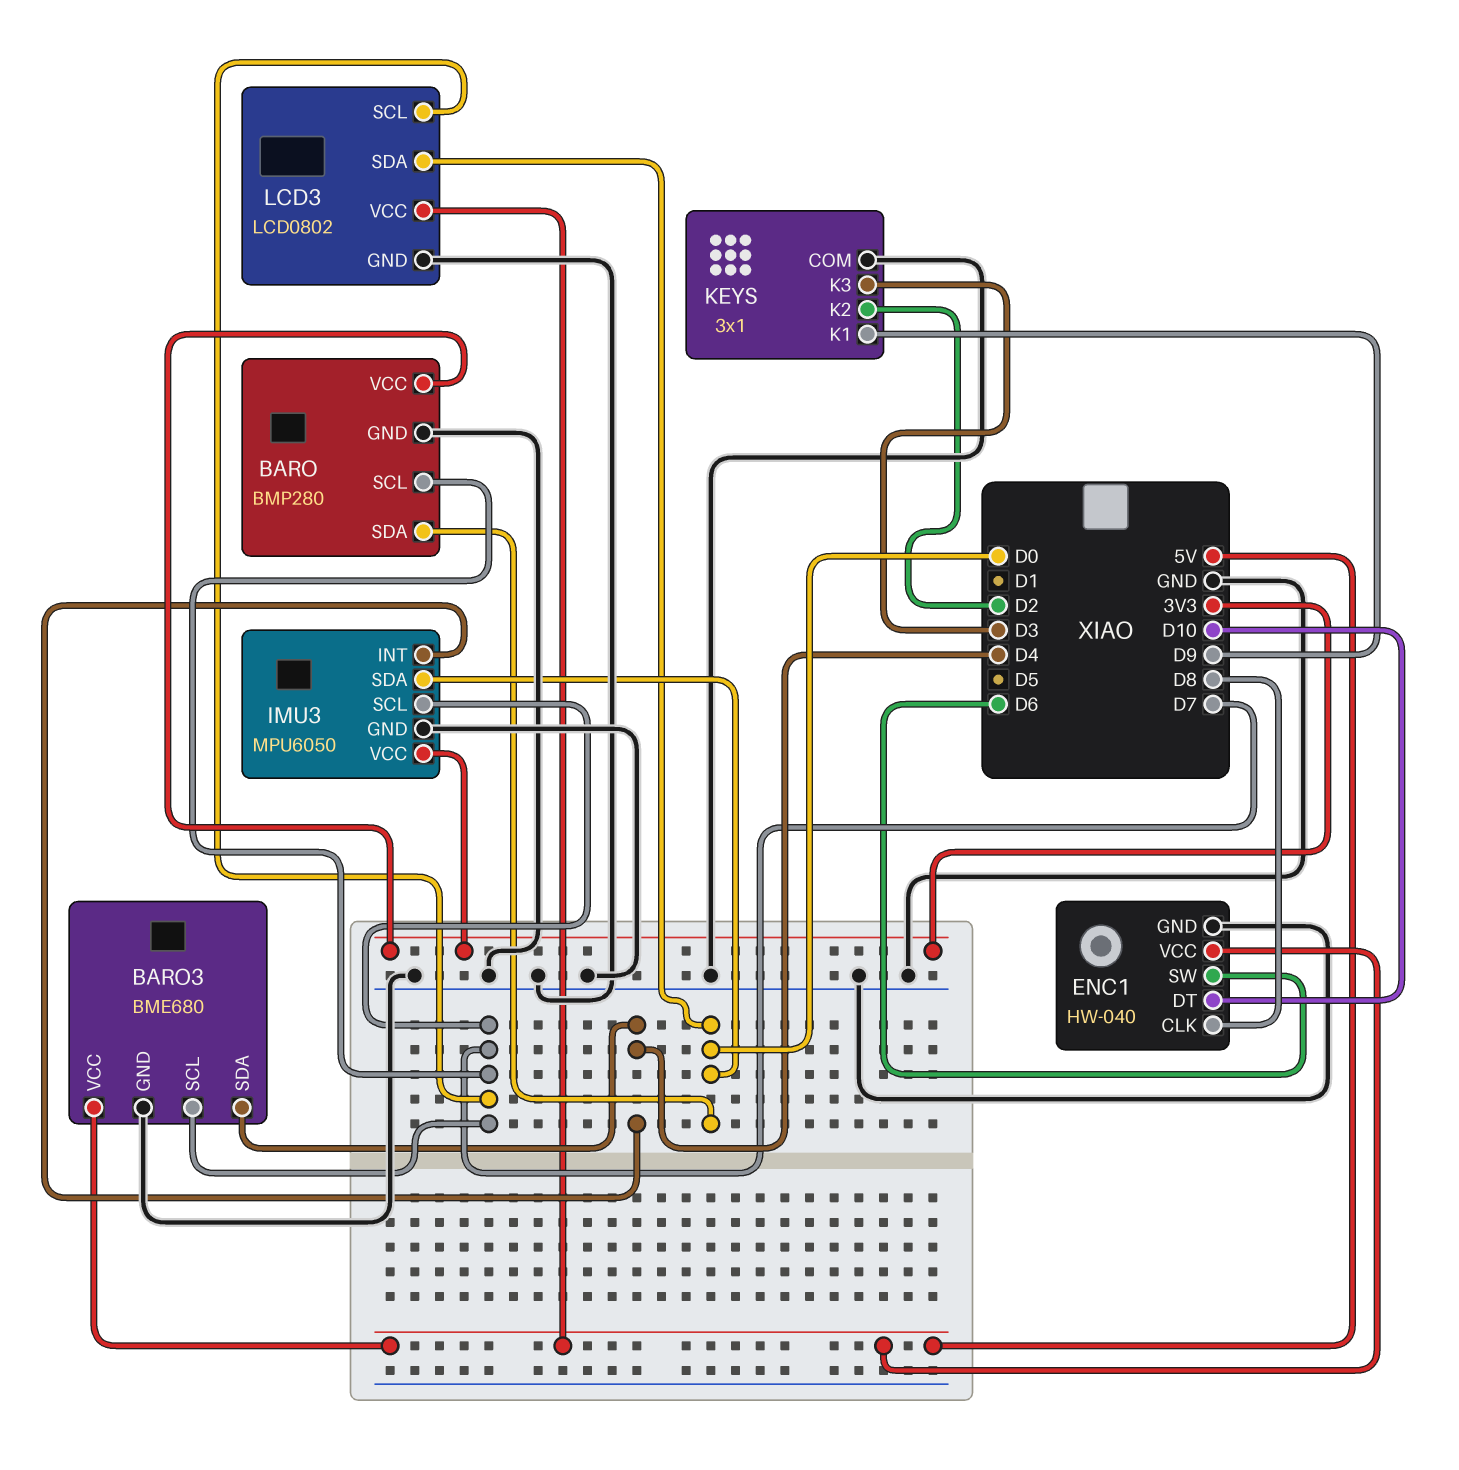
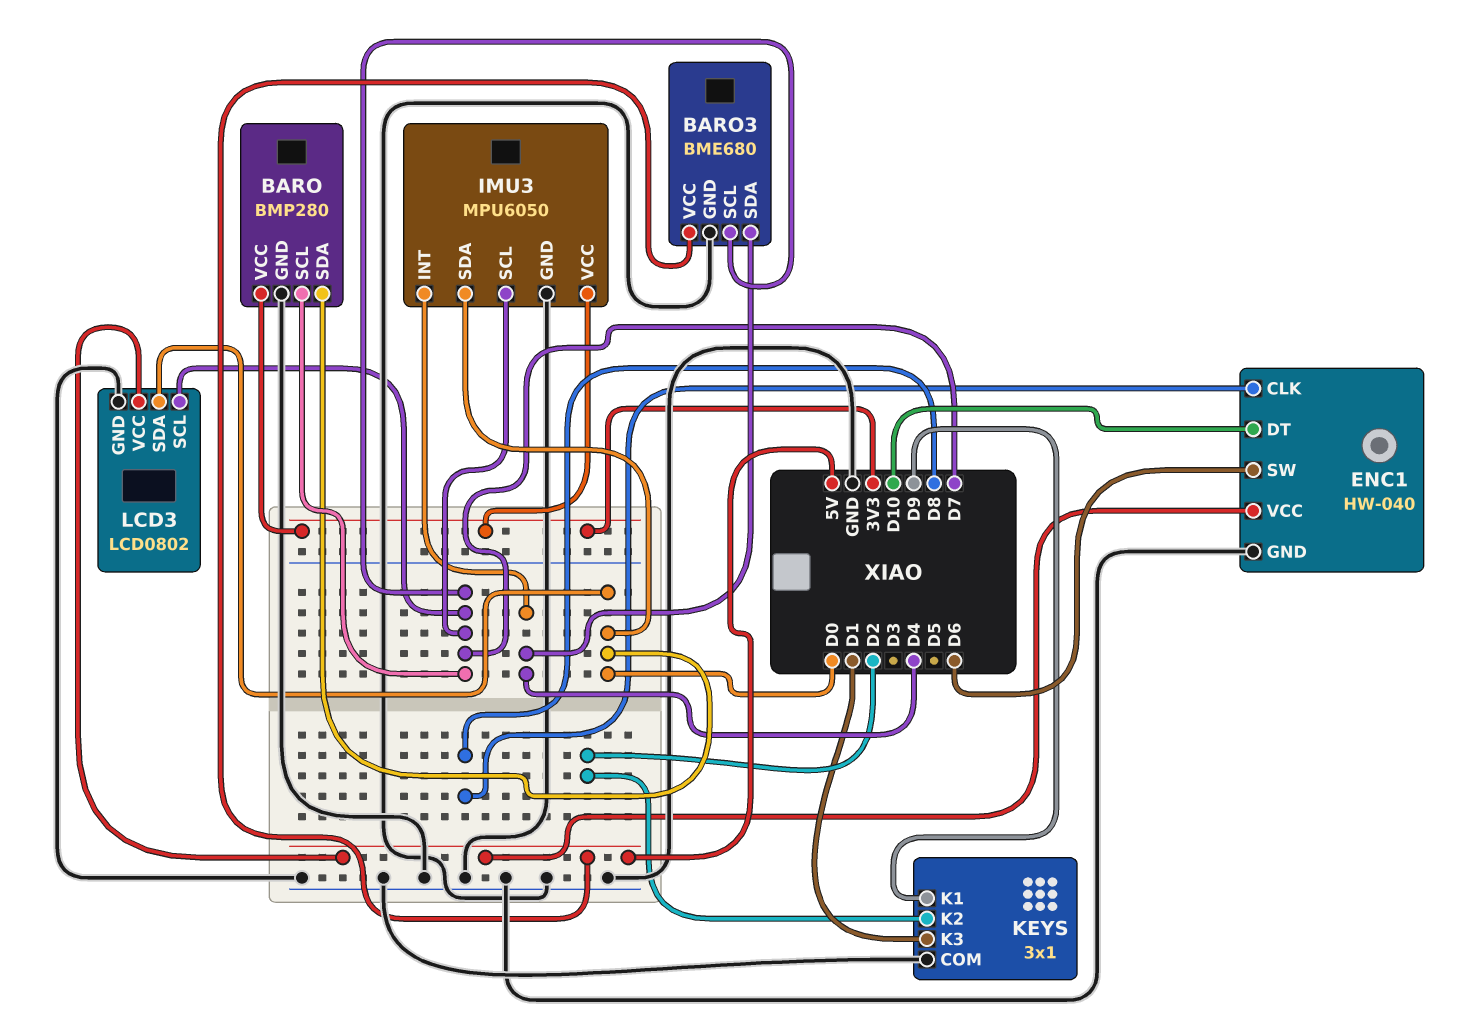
KEYS pin K3: D3 -> D1

